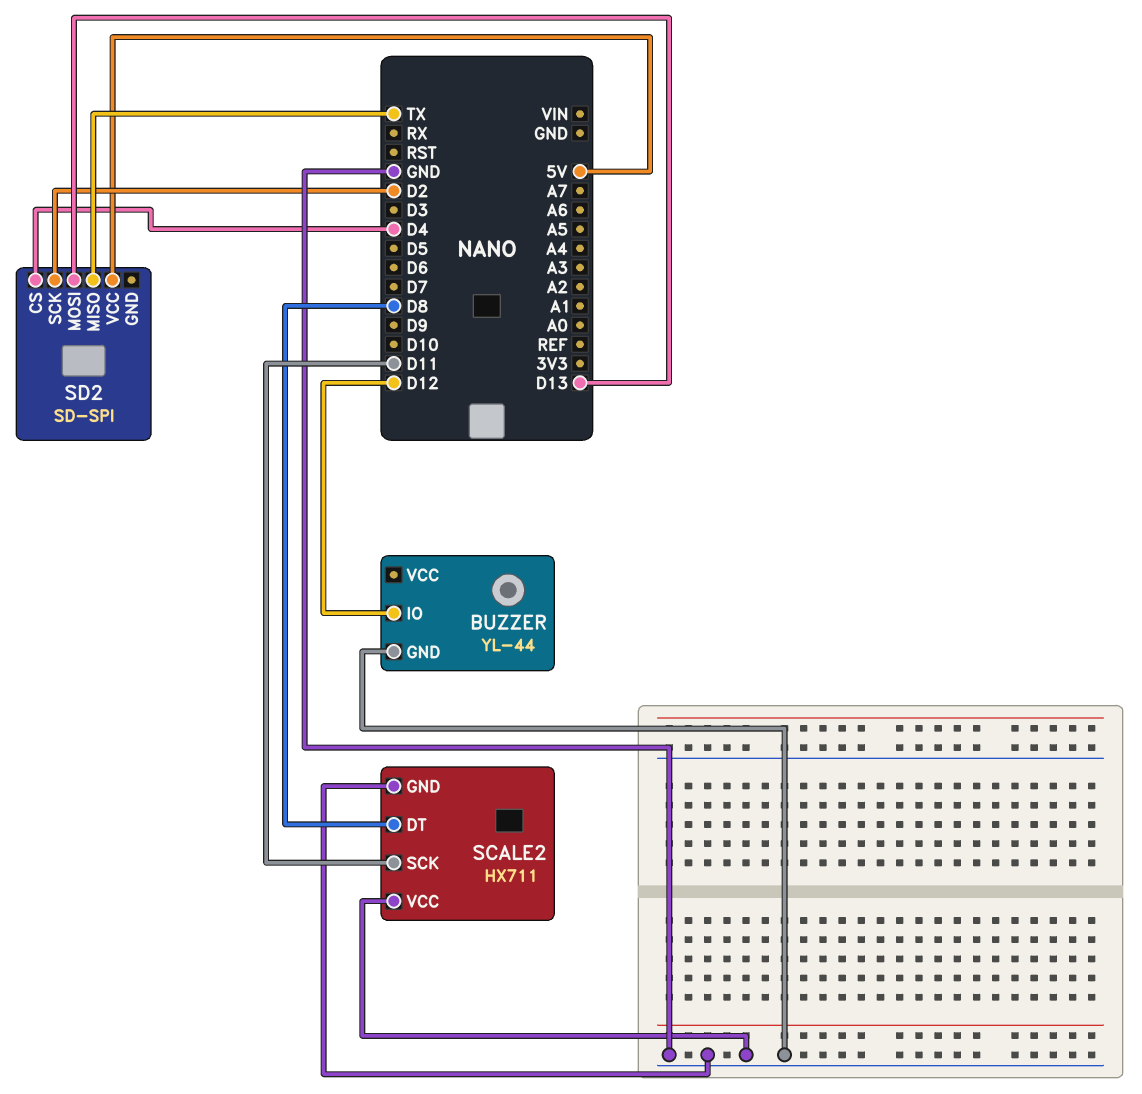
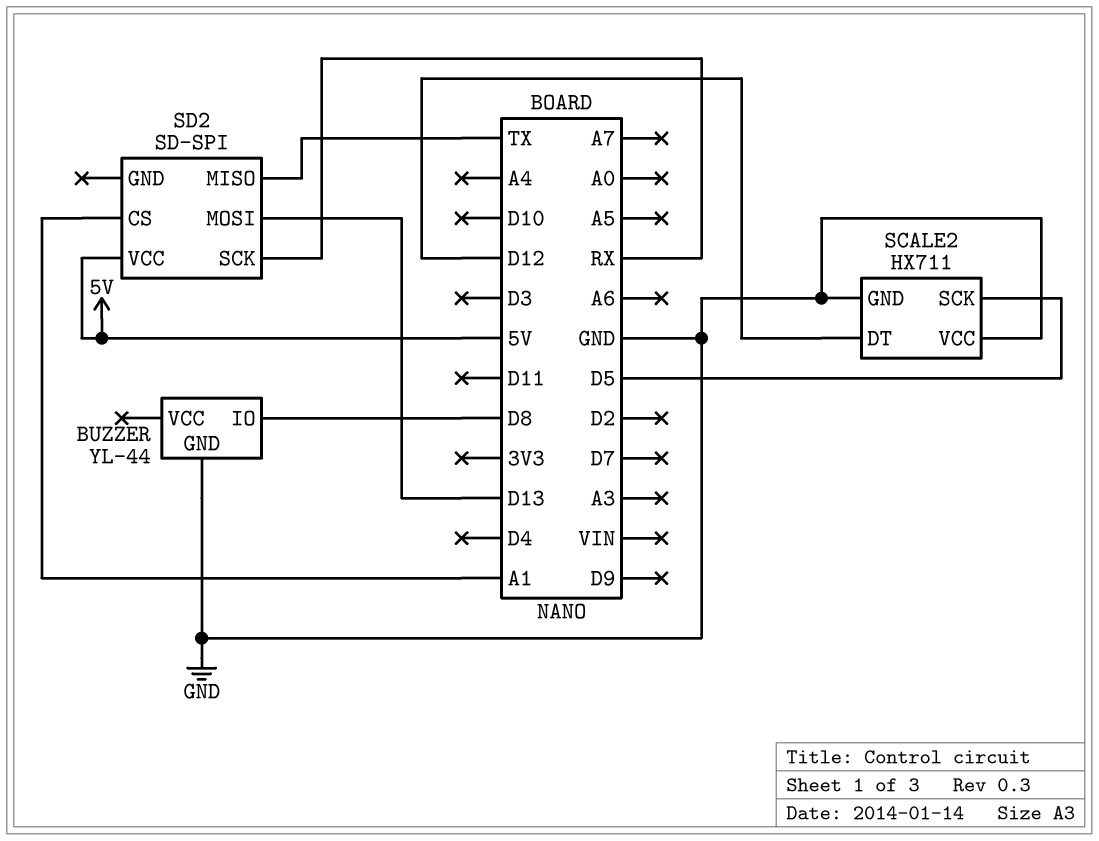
BUZZER pin IO: D12 -> D8
SCALE2 pin DT: D8 -> D12
SCALE2 pin SCK: D11 -> D5
SD2 pin CS: D4 -> A1
SD2 pin SCK: D2 -> RX

